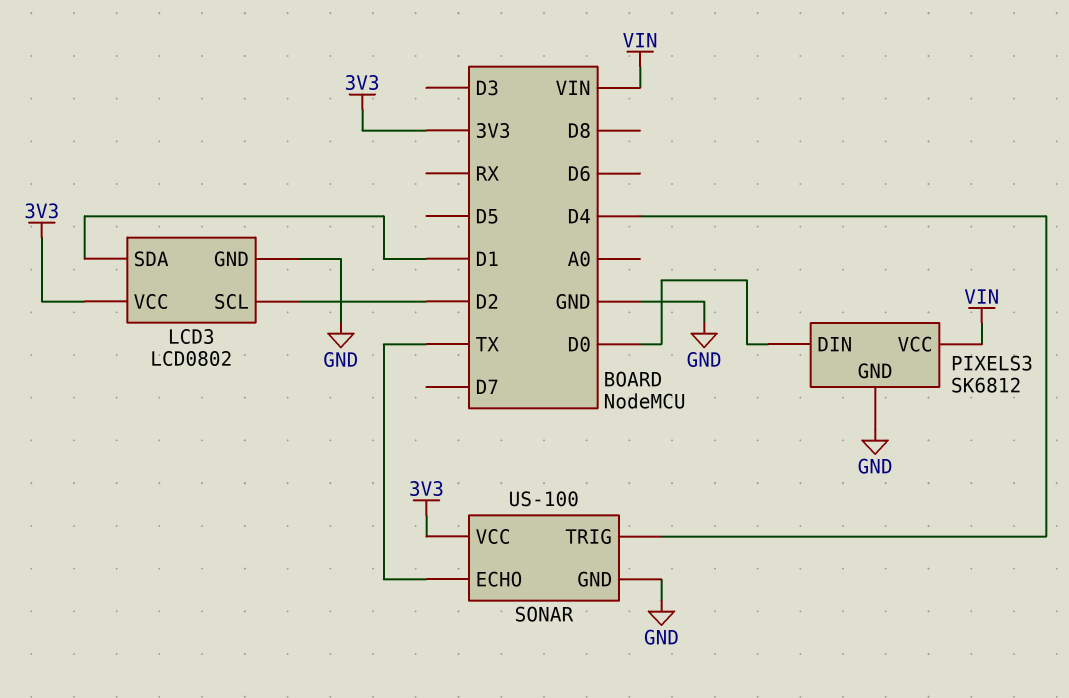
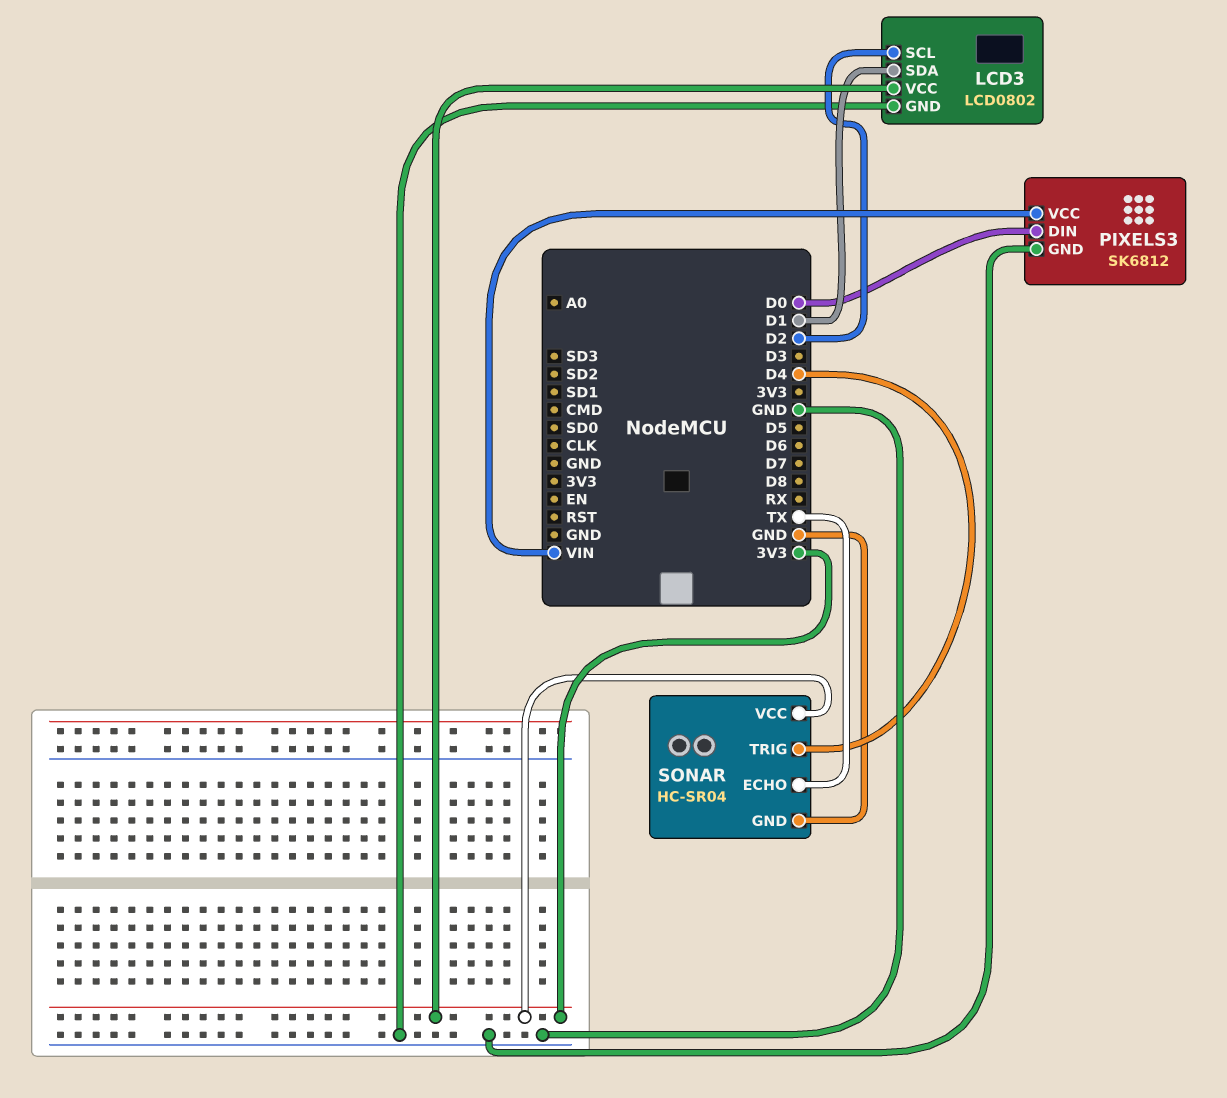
SONAR: US-100 -> HC-SR04

